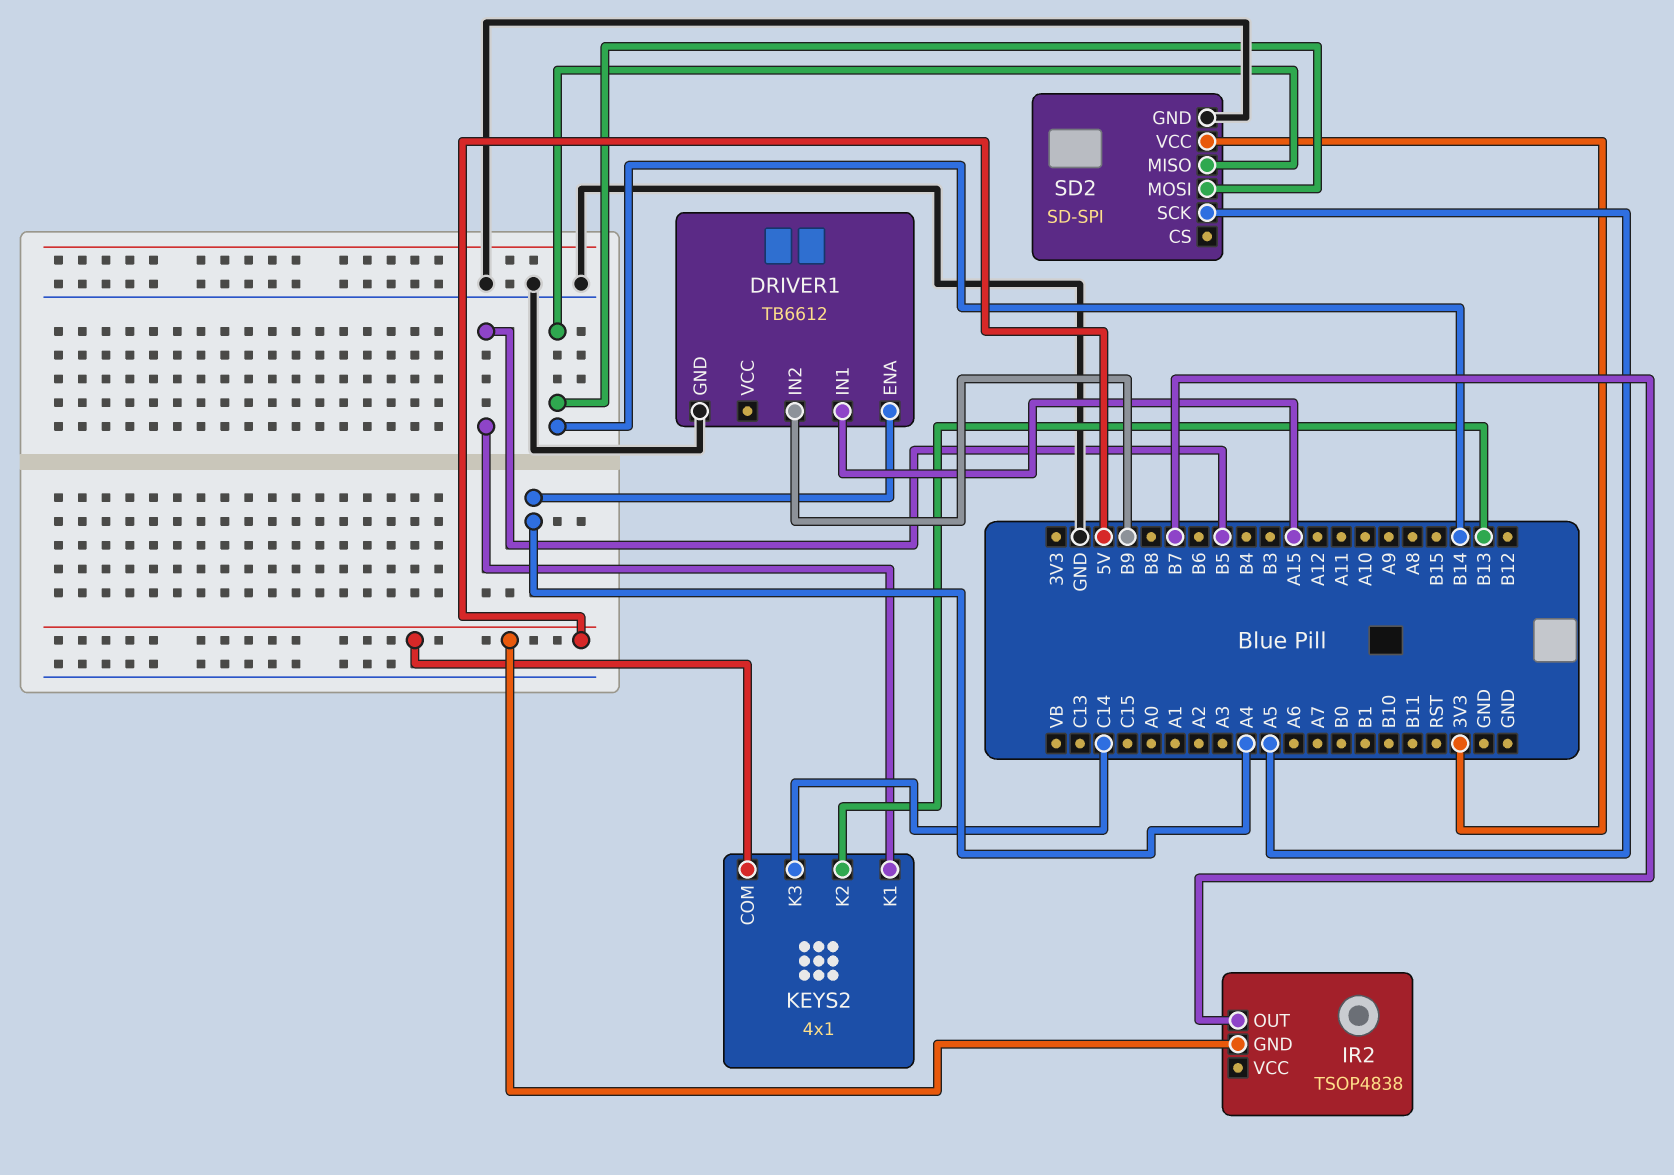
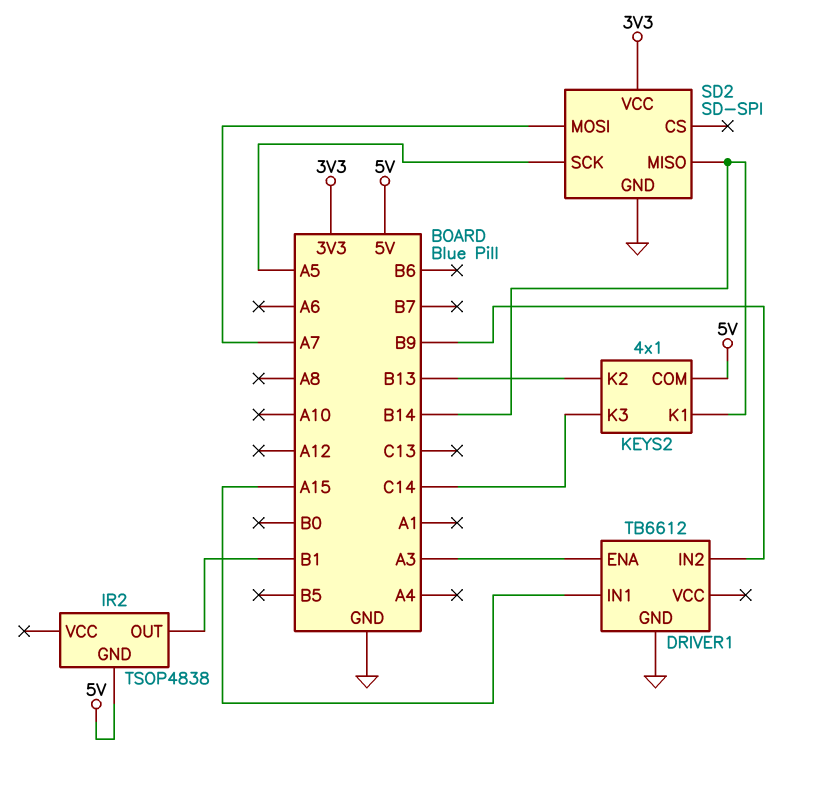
DRIVER1 pin ENA: A4 -> A3
IR2 pin OUT: B7 -> B1
KEYS2 pin K1: B5 -> B14
SD2 pin MOSI: B14 -> A7

